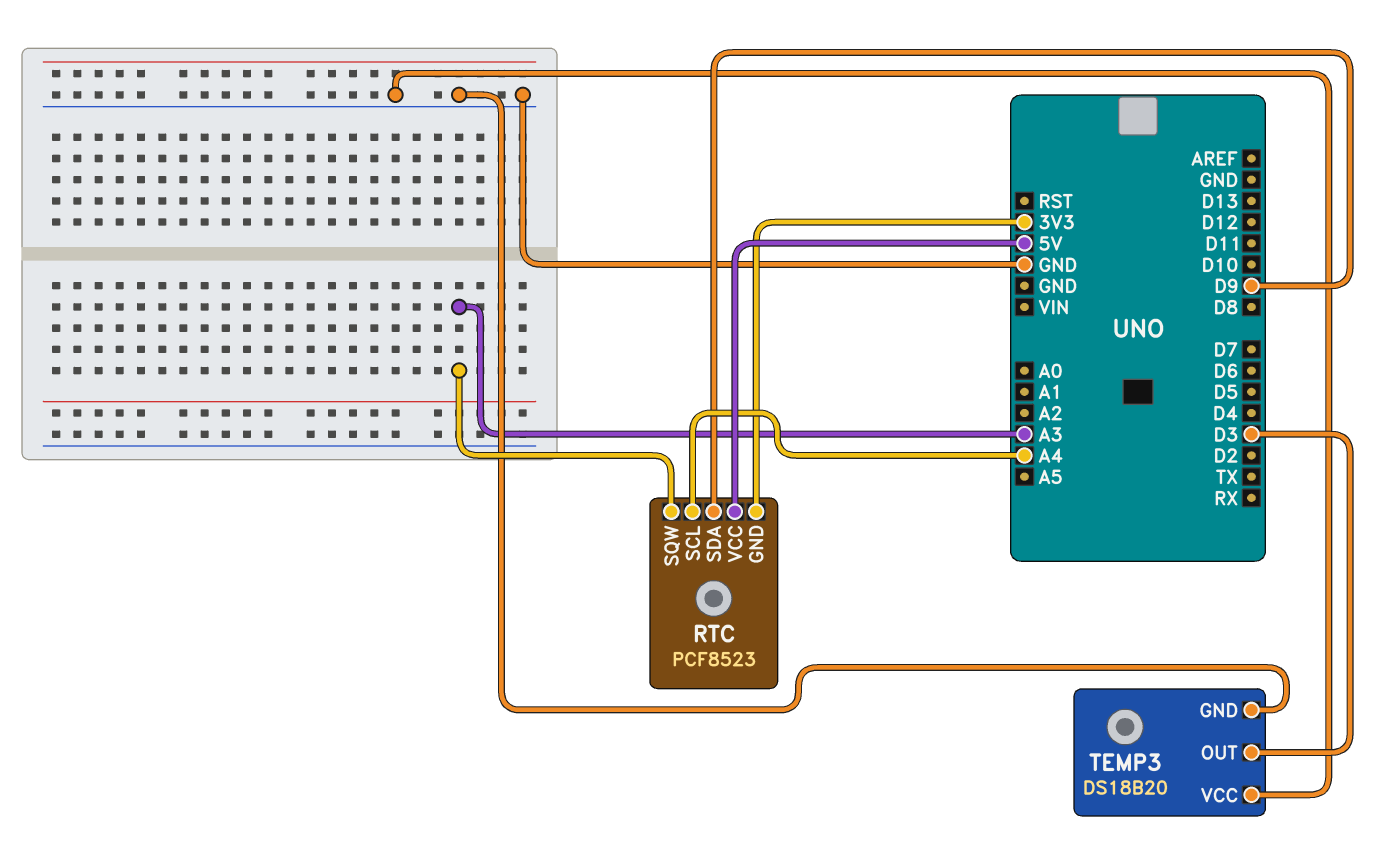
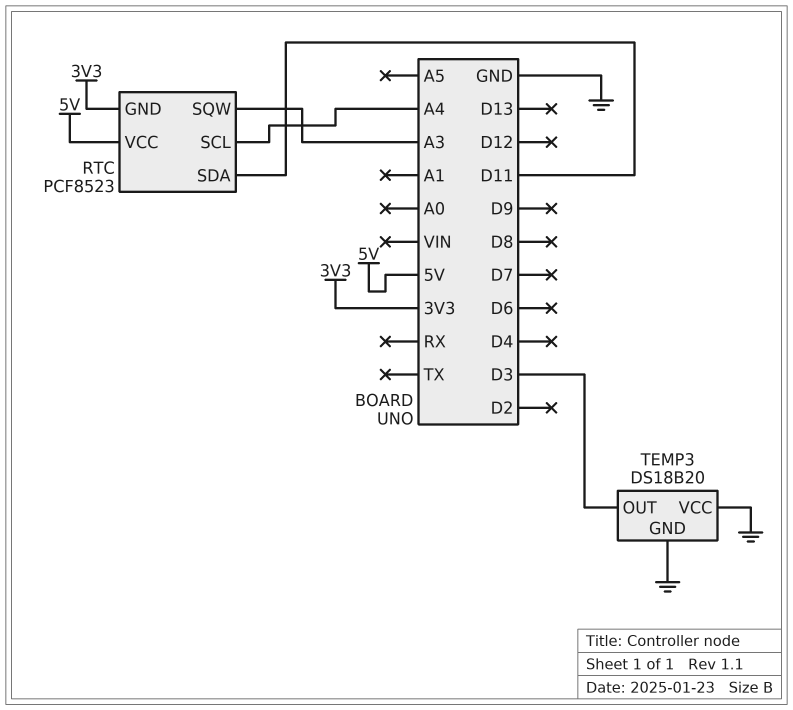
RTC pin SDA: D9 -> D11

